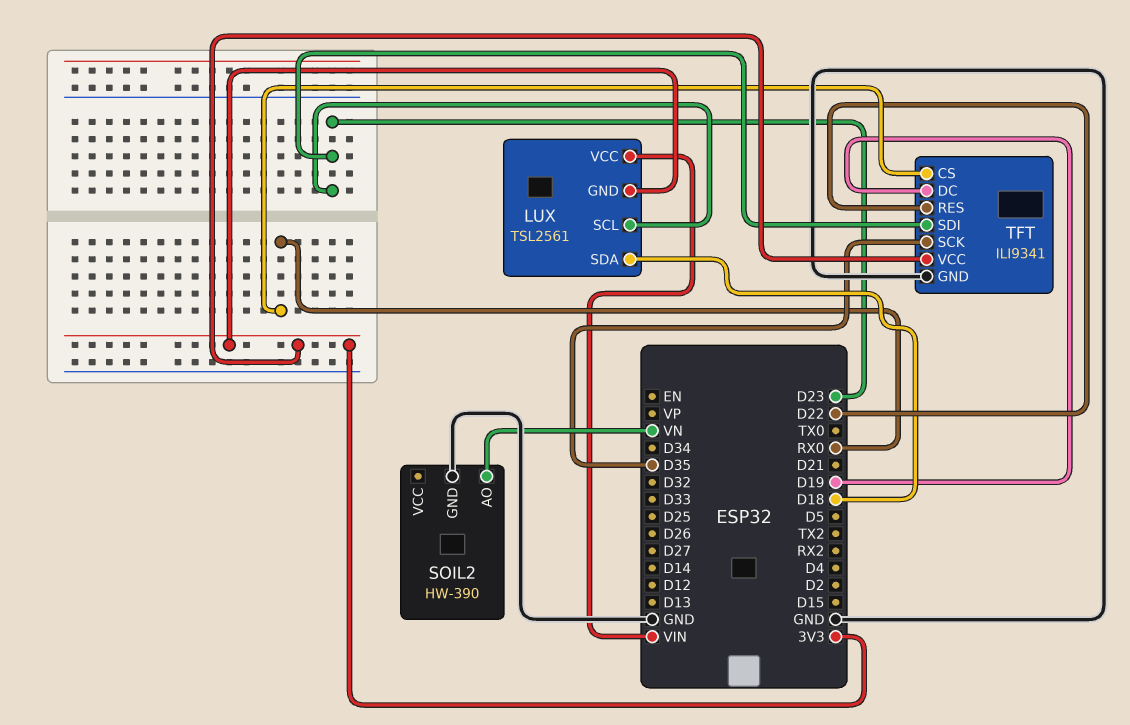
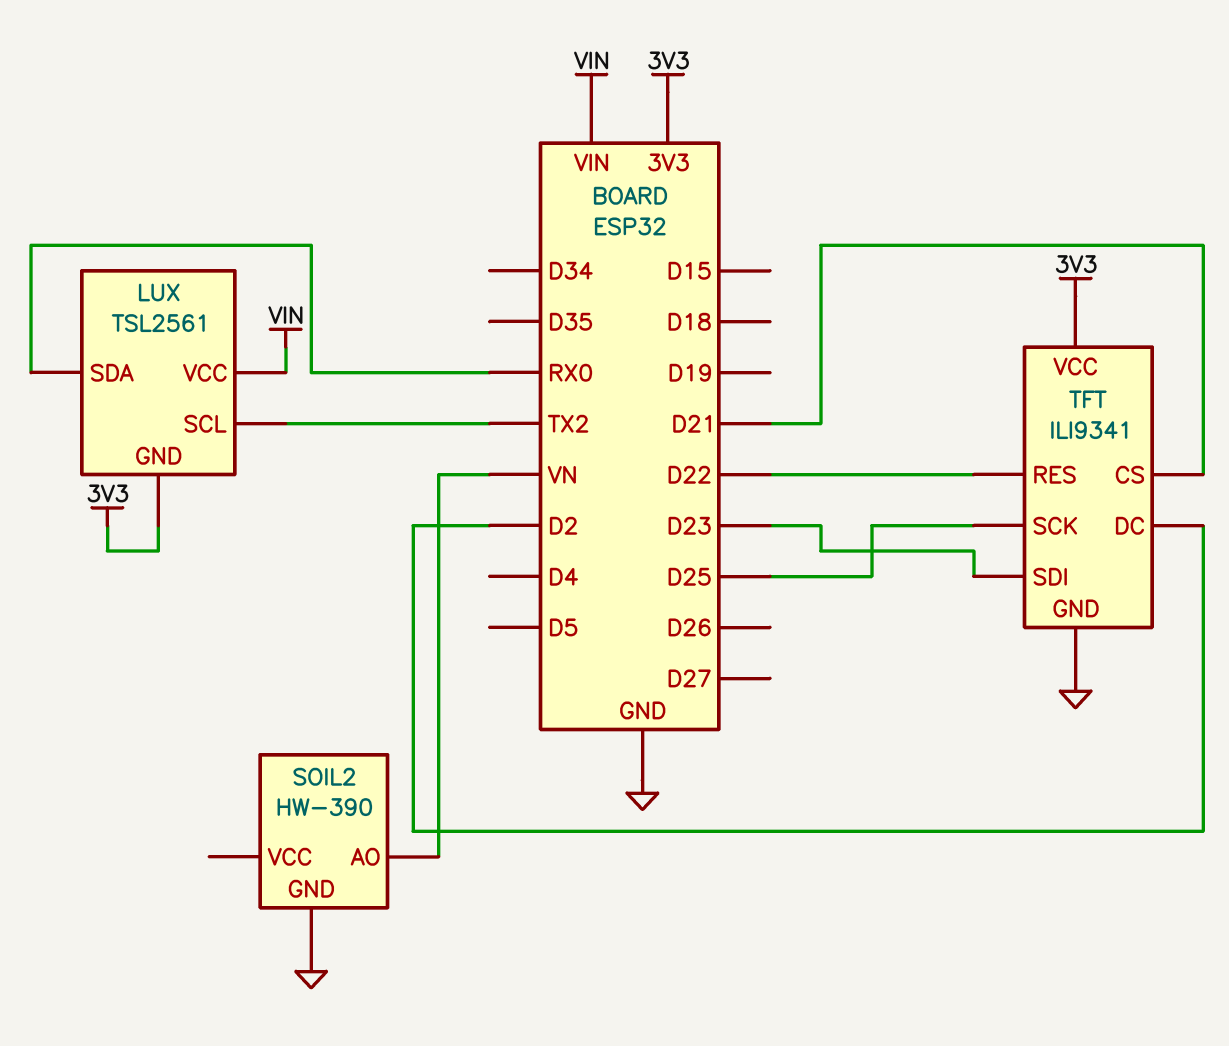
LUX pin SCL: D23 -> TX2
LUX pin SDA: D18 -> RX0
TFT pin CS: RX0 -> D21
TFT pin DC: D19 -> D2
TFT pin SCK: D35 -> D25

